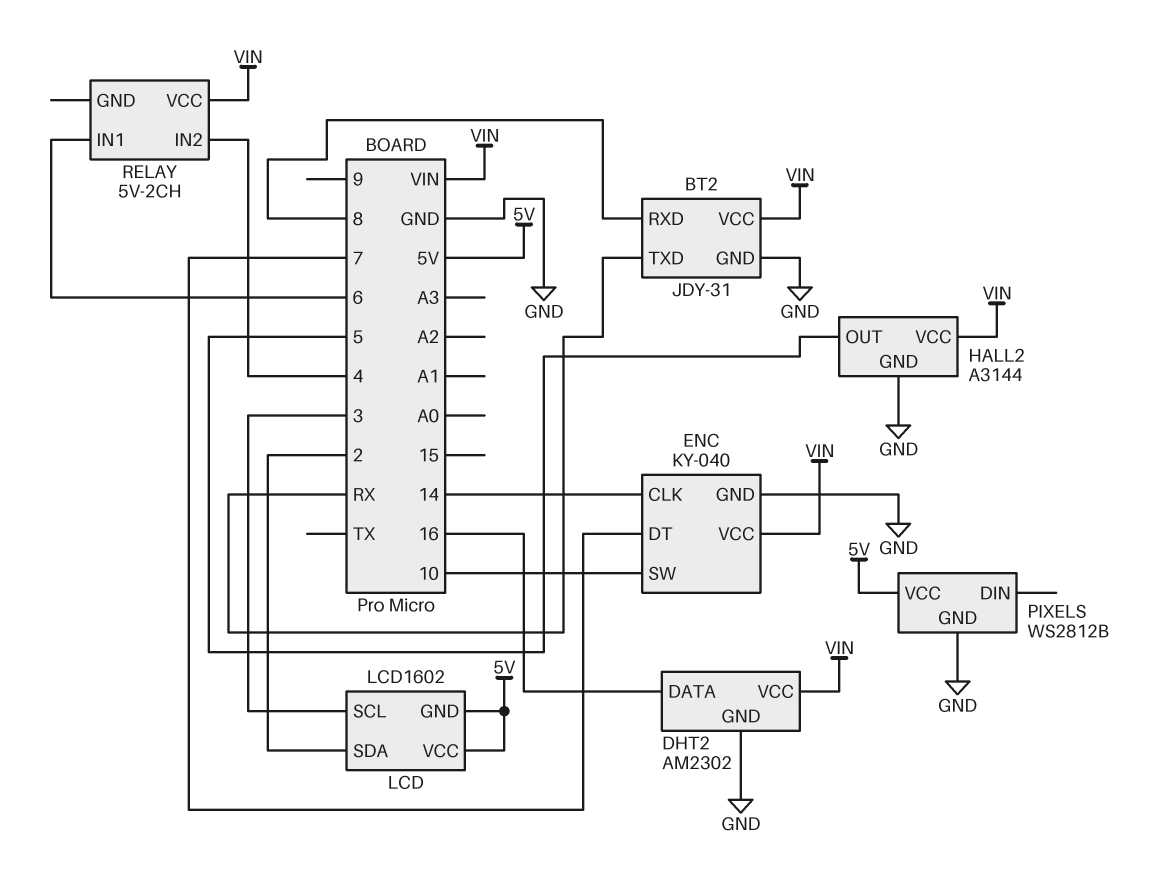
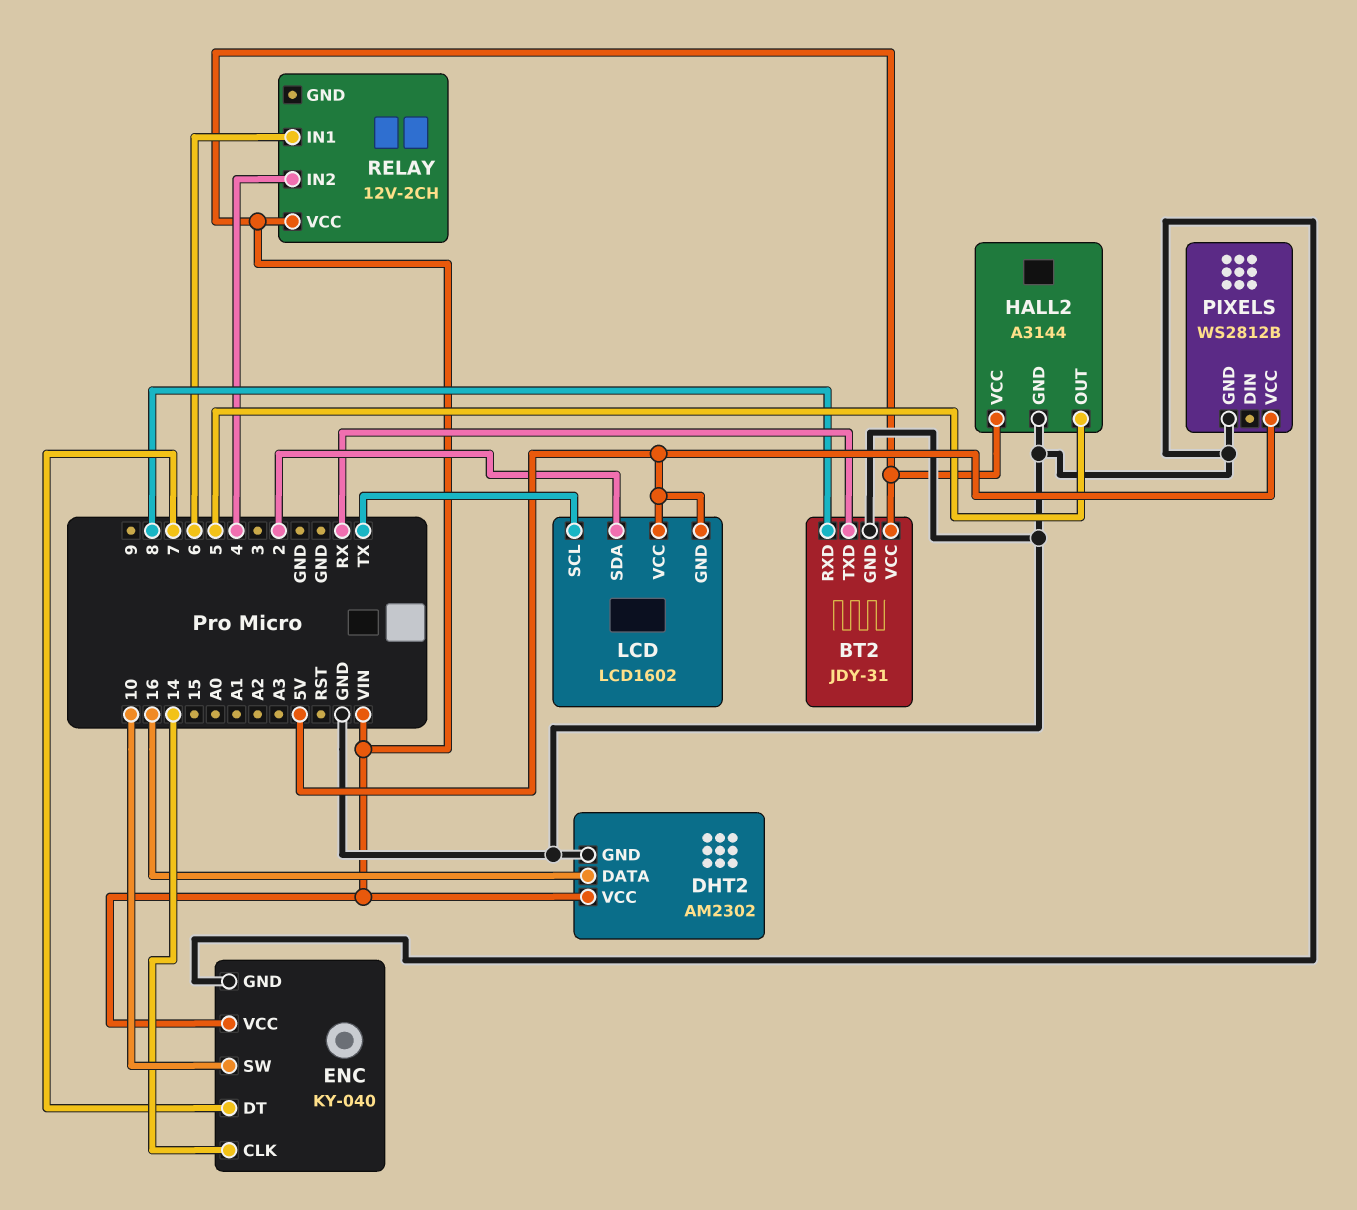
LCD pin SCL: 3 -> TX
RELAY: 5V-2CH -> 12V-2CH

